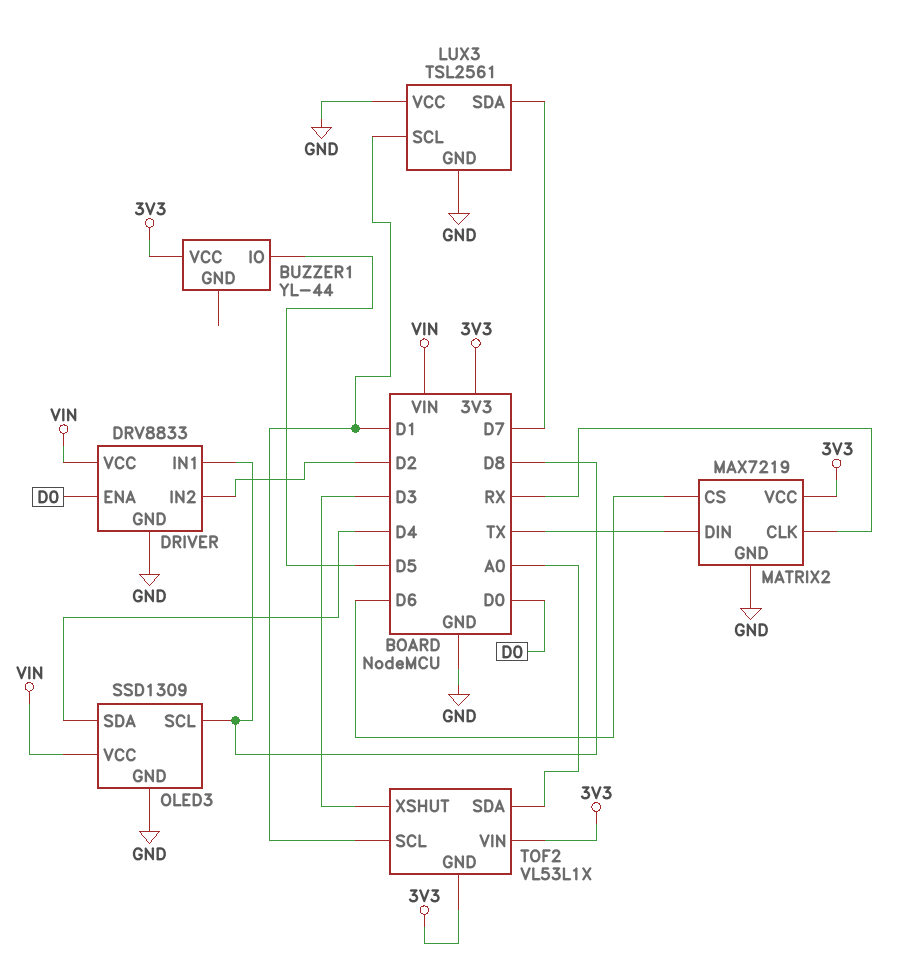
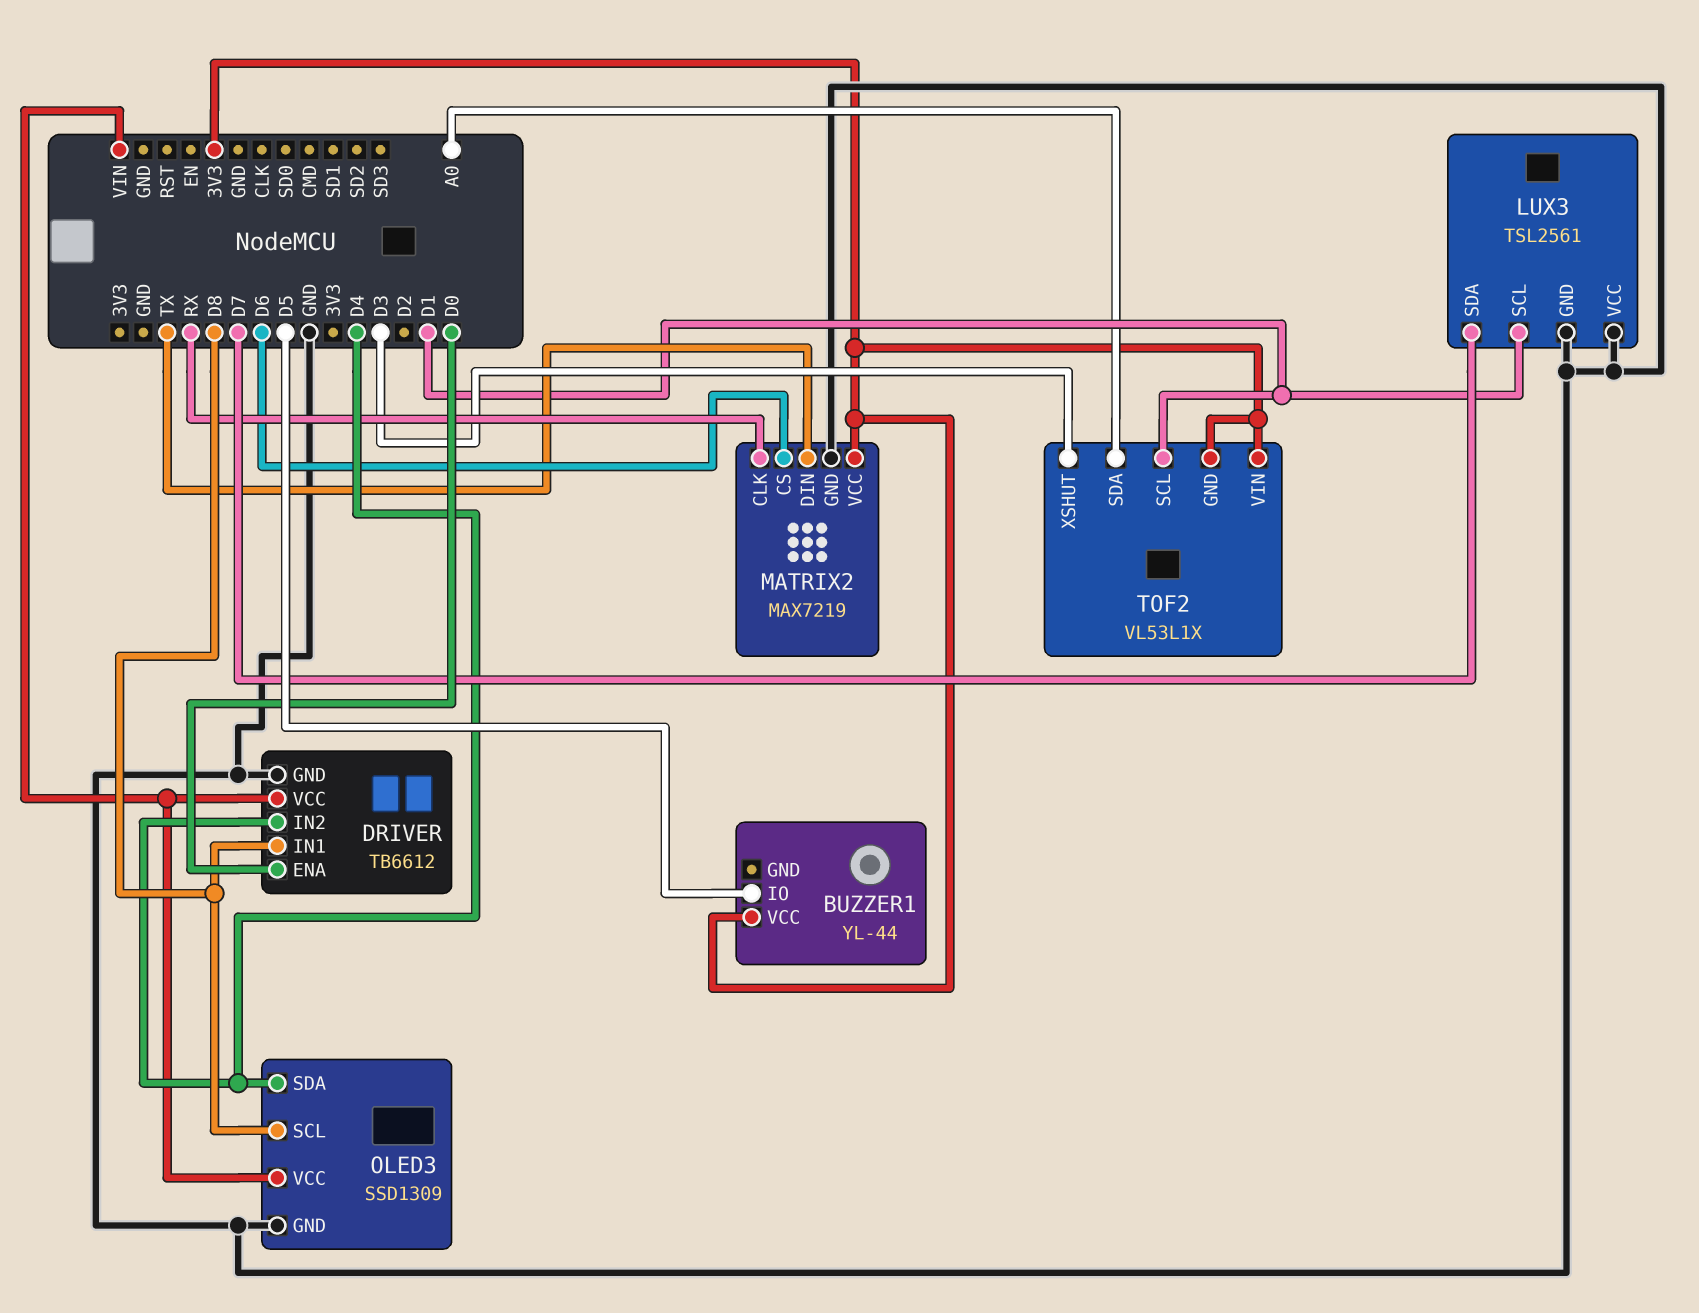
DRIVER: DRV8833 -> TB6612
DRIVER pin IN2: D2 -> D4

